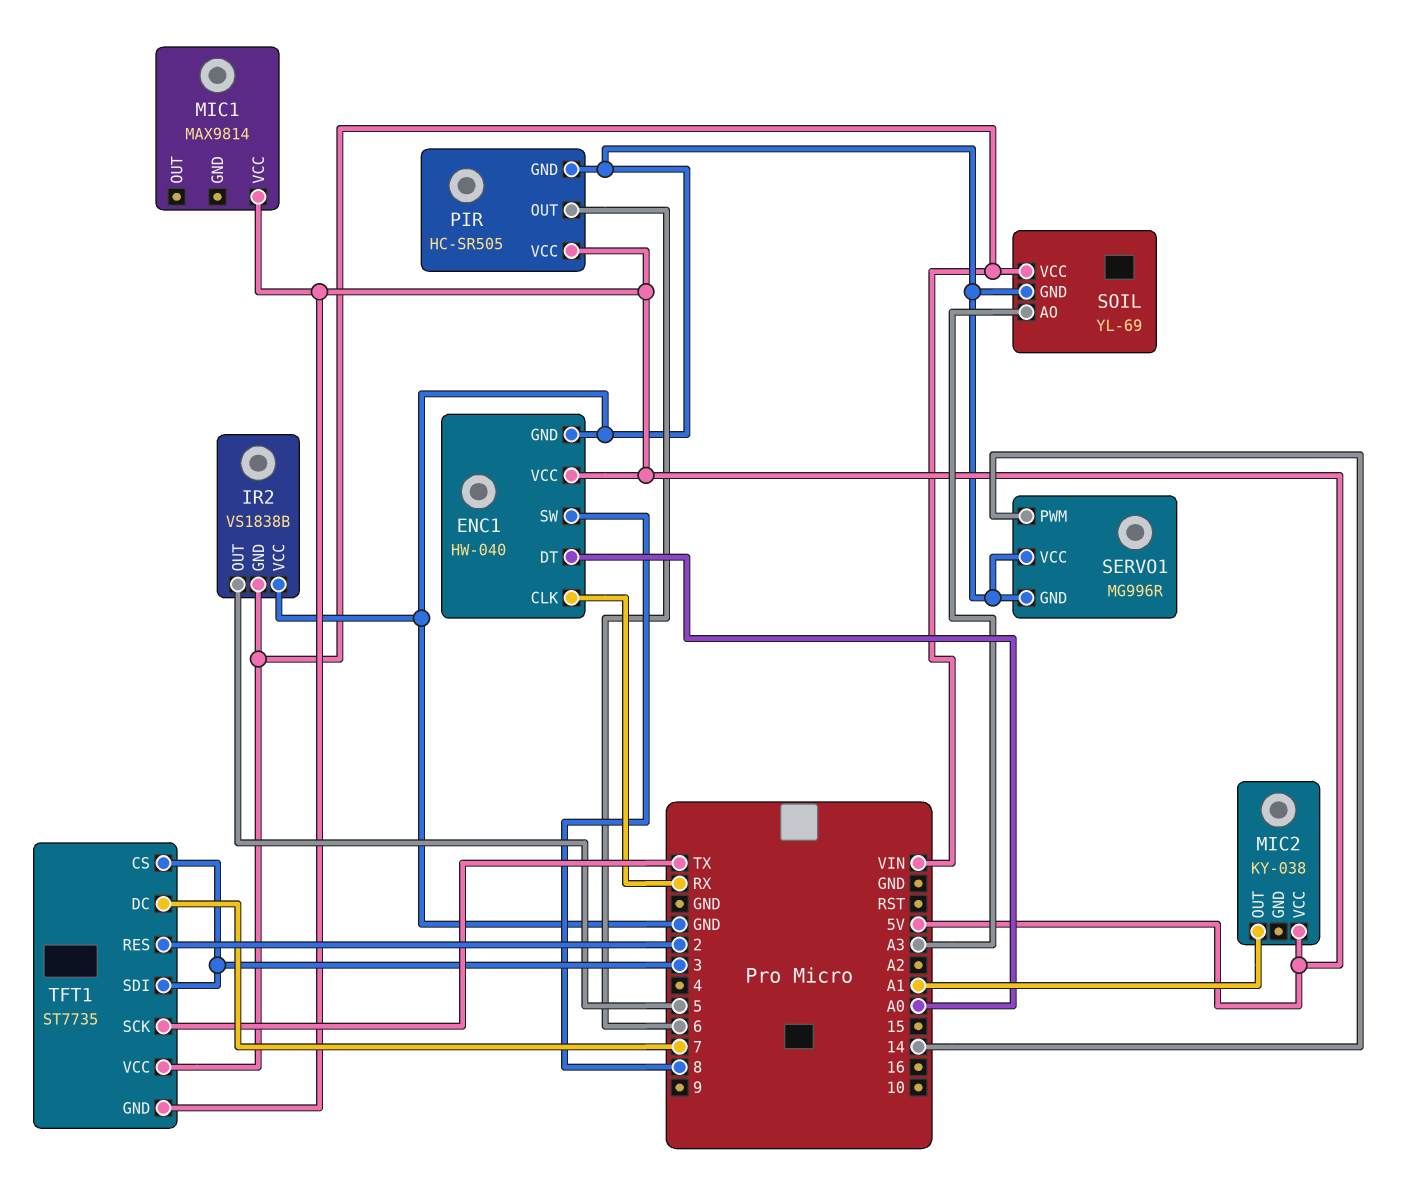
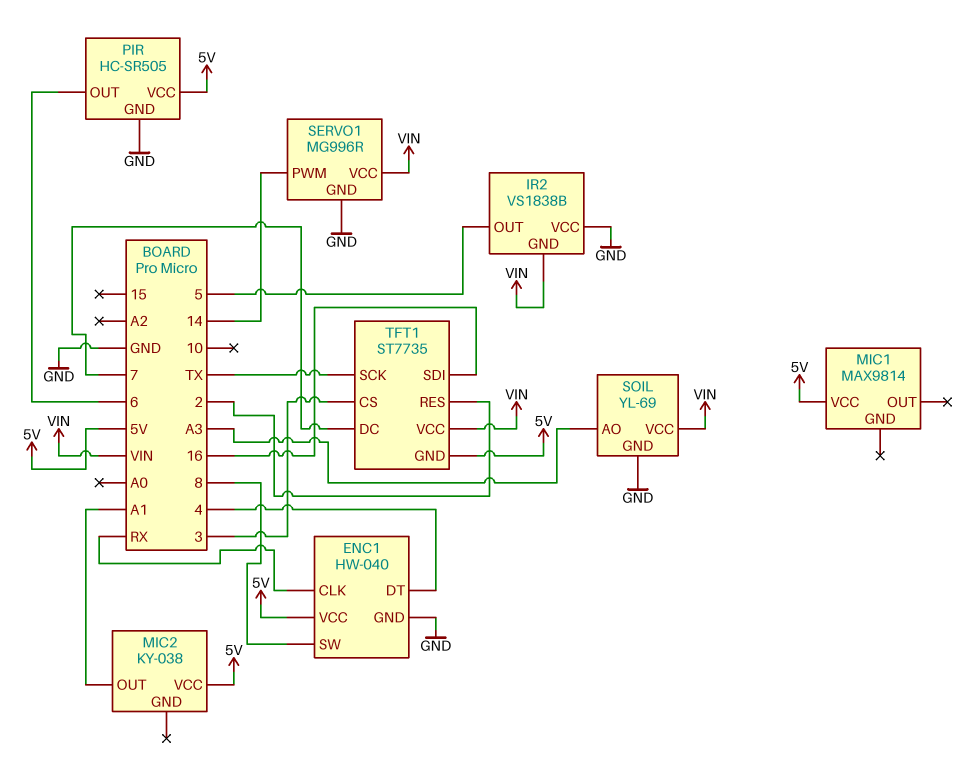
ENC1 pin DT: A0 -> 4
SERVO1 pin VCC: GND -> VIN
TFT1 pin SDI: 3 -> 16

